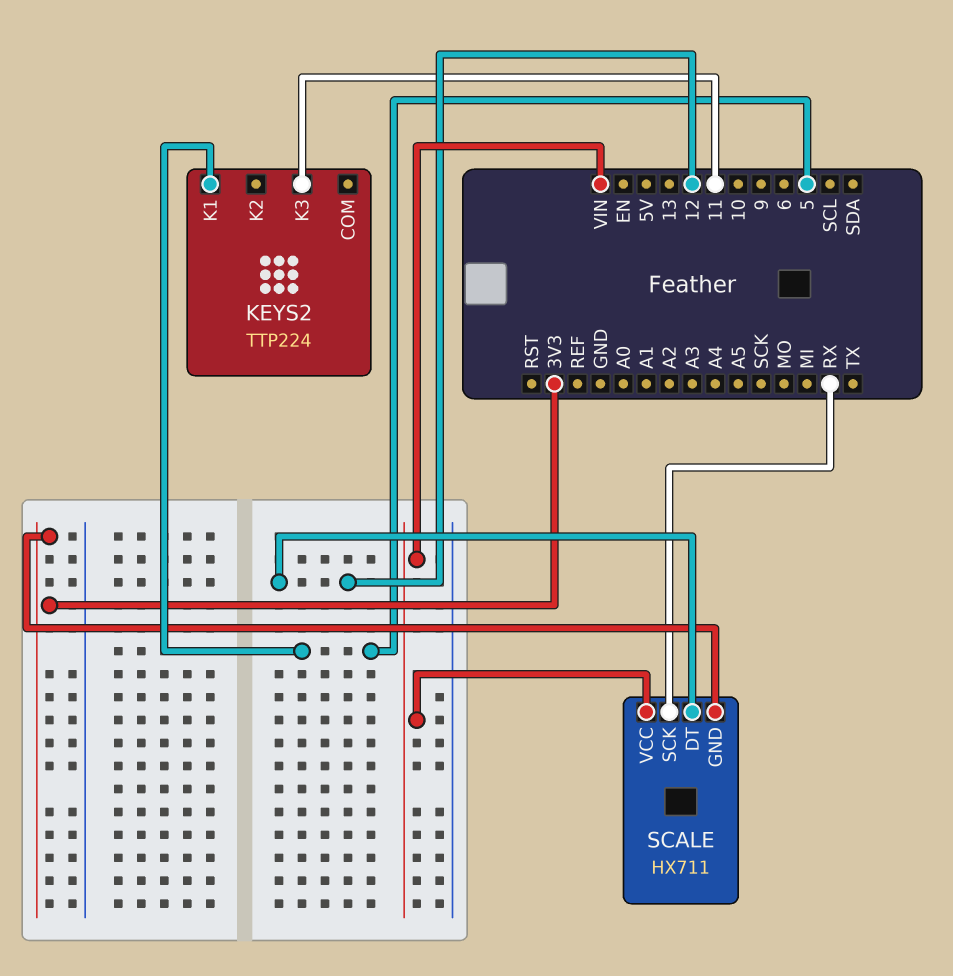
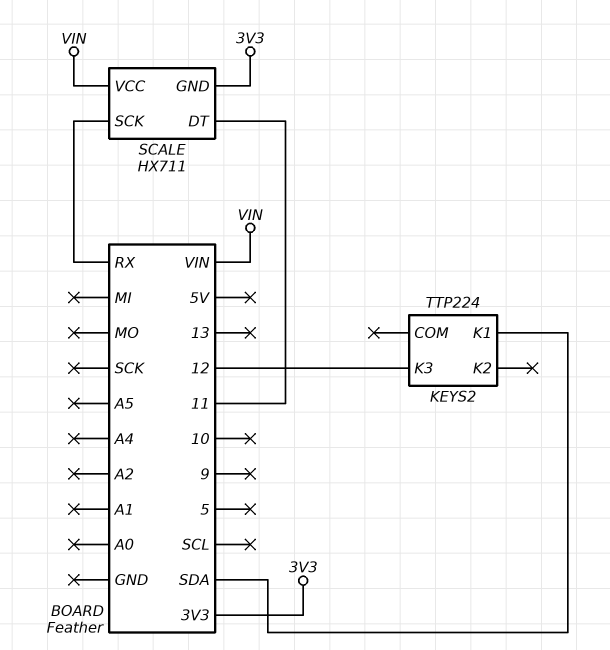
KEYS2 pin K1: 5 -> SDA
KEYS2 pin K3: 11 -> 12
SCALE pin DT: 12 -> 11

